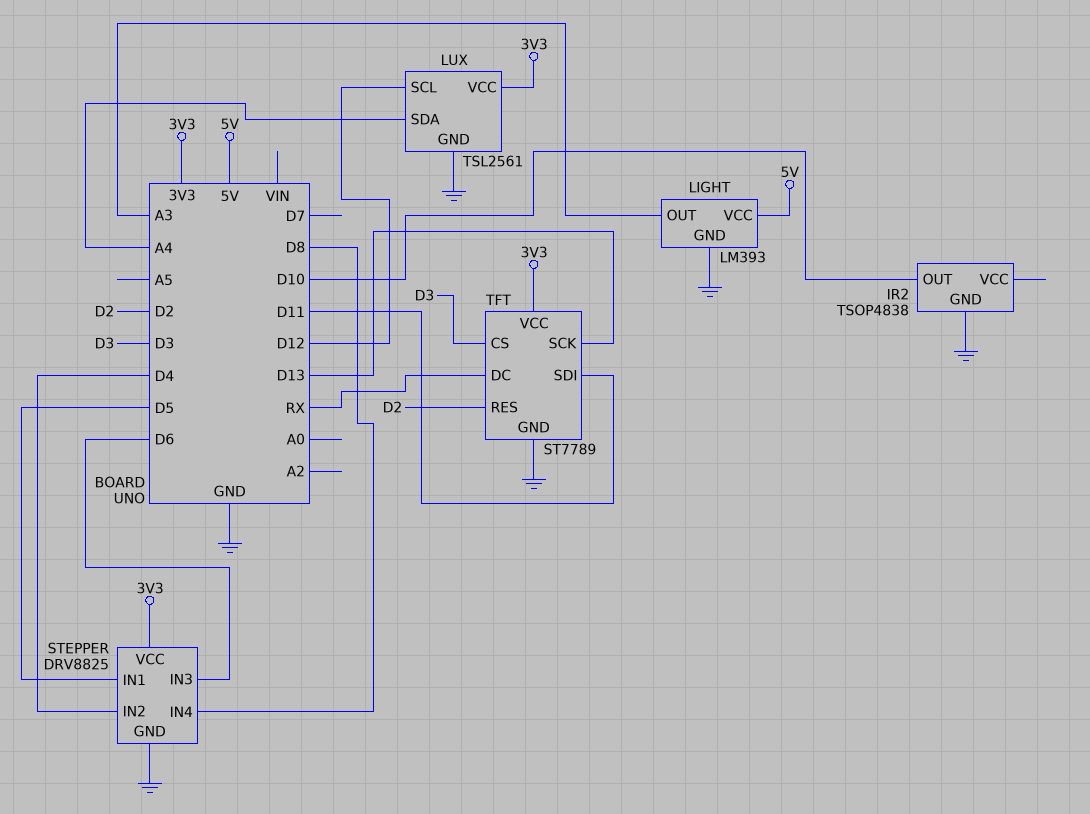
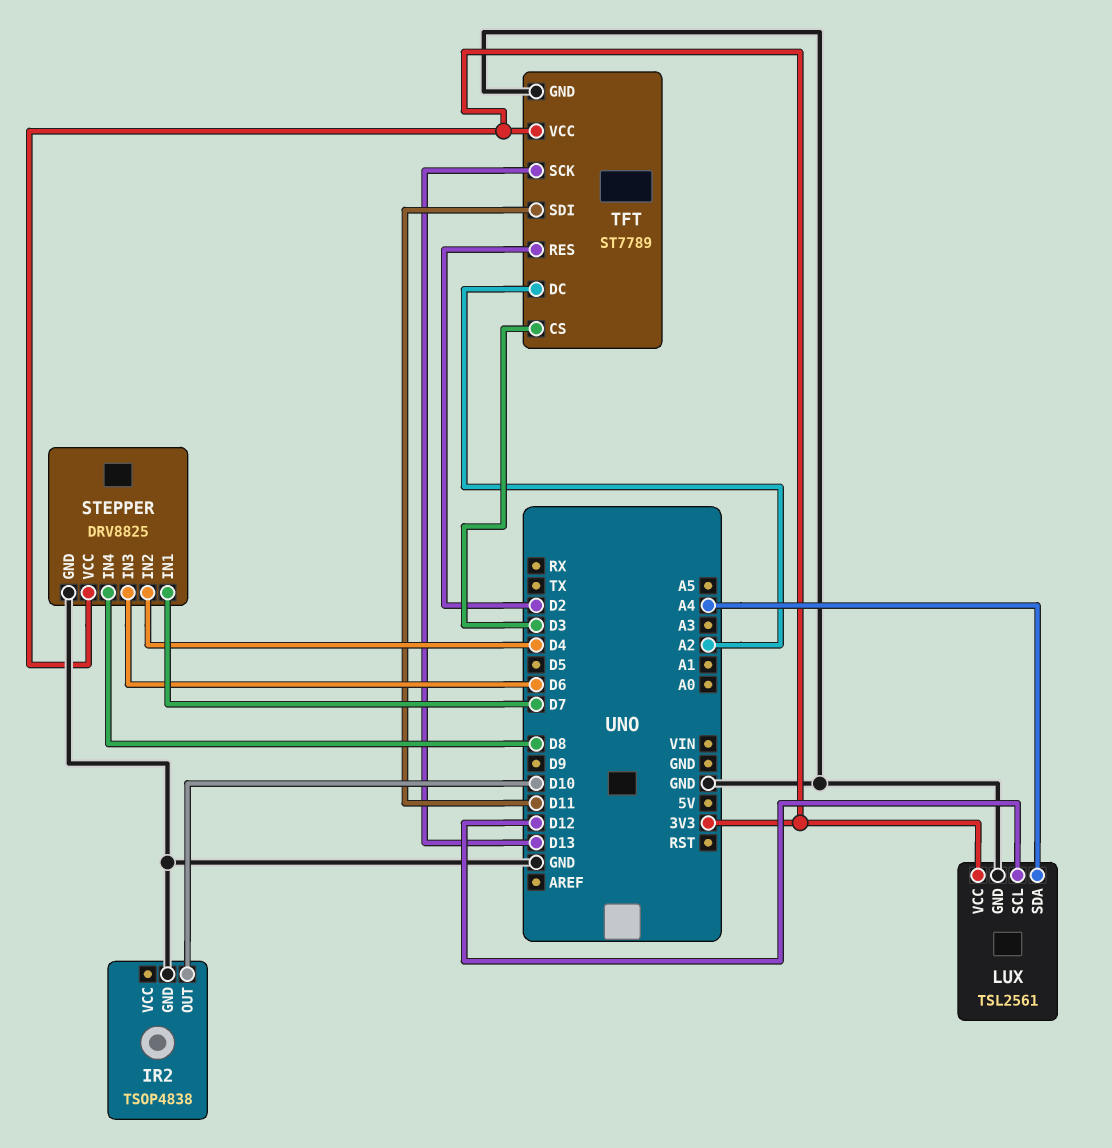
LIGHT: LM393 -> none
LIGHT pin GND: GND -> none
LIGHT pin OUT: A3 -> none
LIGHT pin VCC: 5V -> none
STEPPER pin IN1: D5 -> D7
TFT pin DC: RX -> A2

